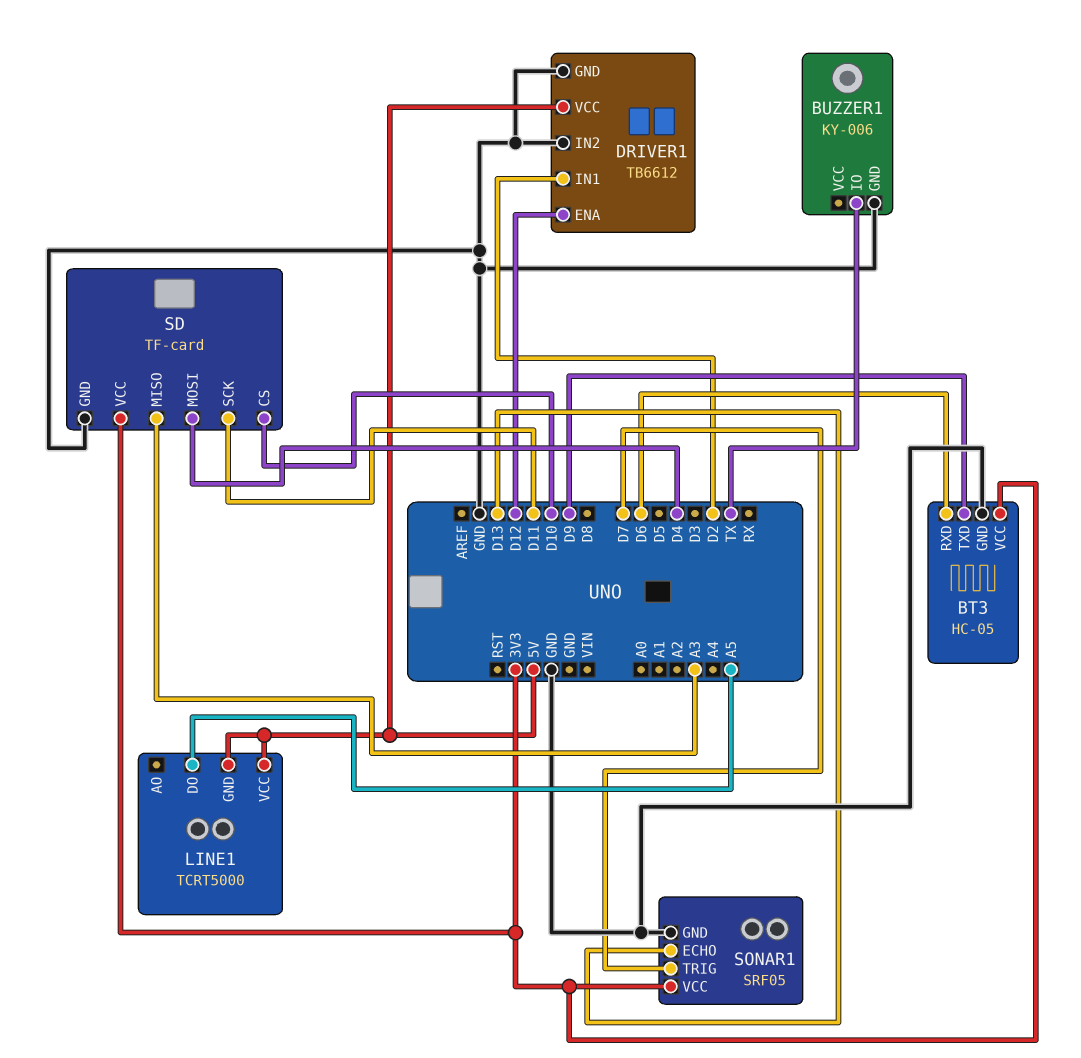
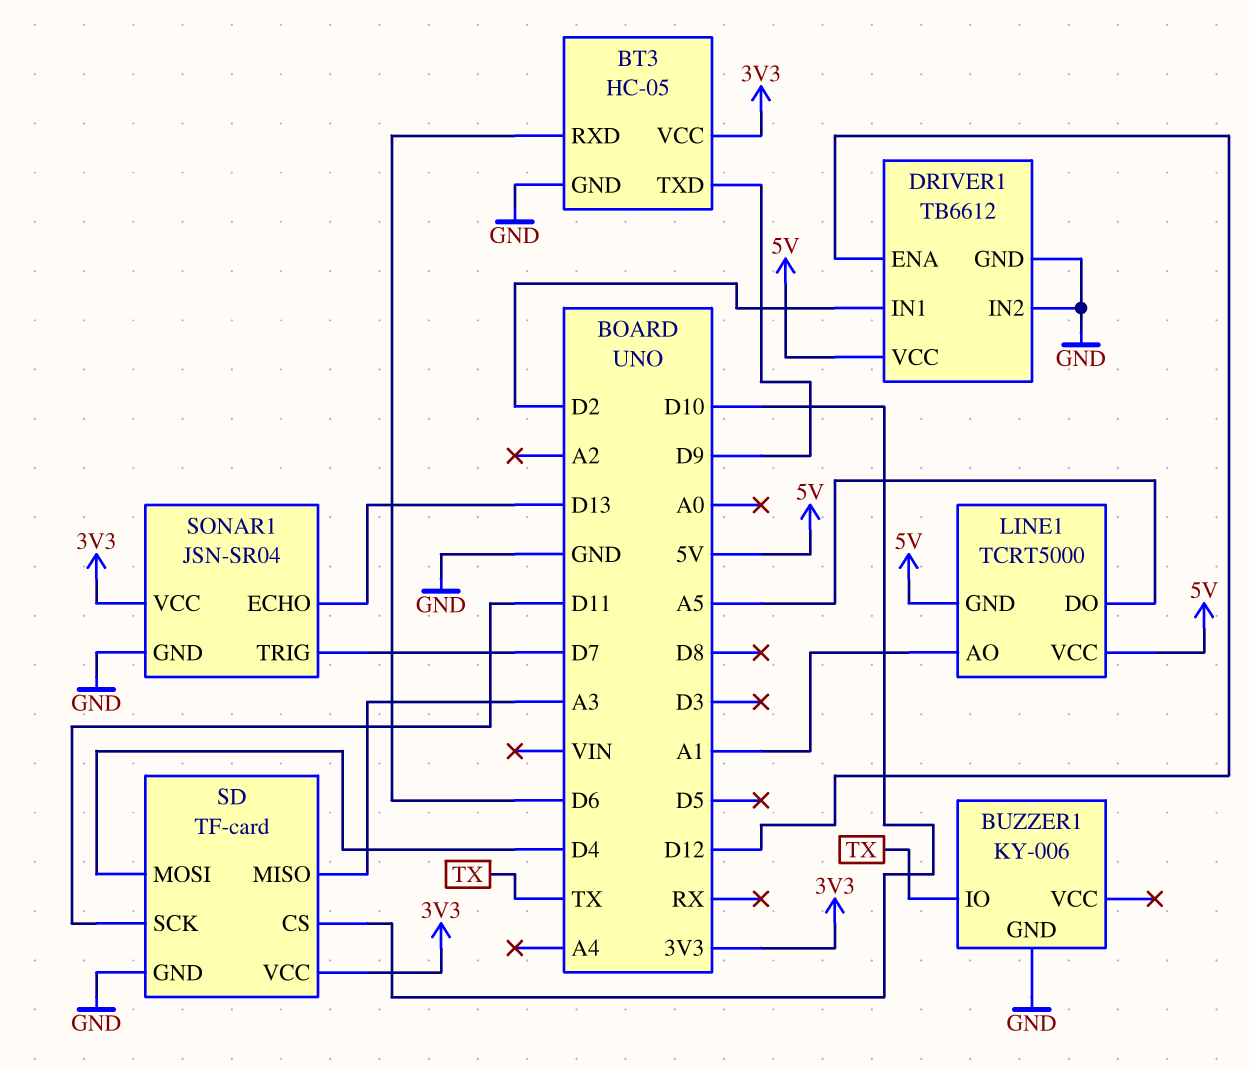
LINE1 pin AO: none -> A1
SONAR1: SRF05 -> JSN-SR04

